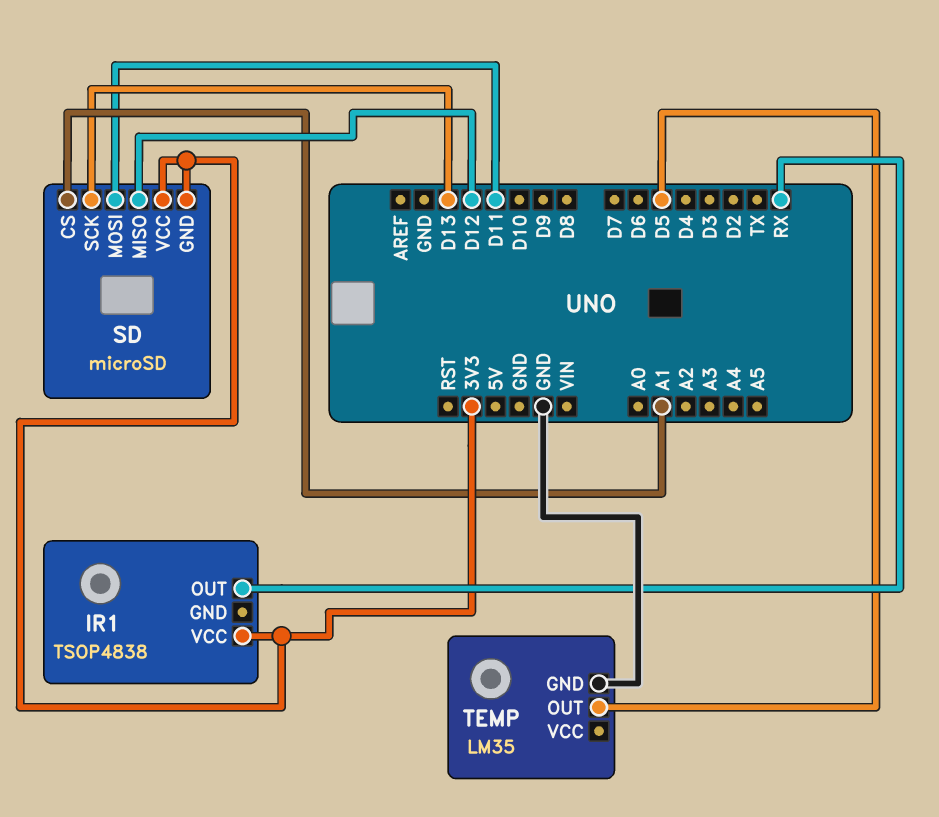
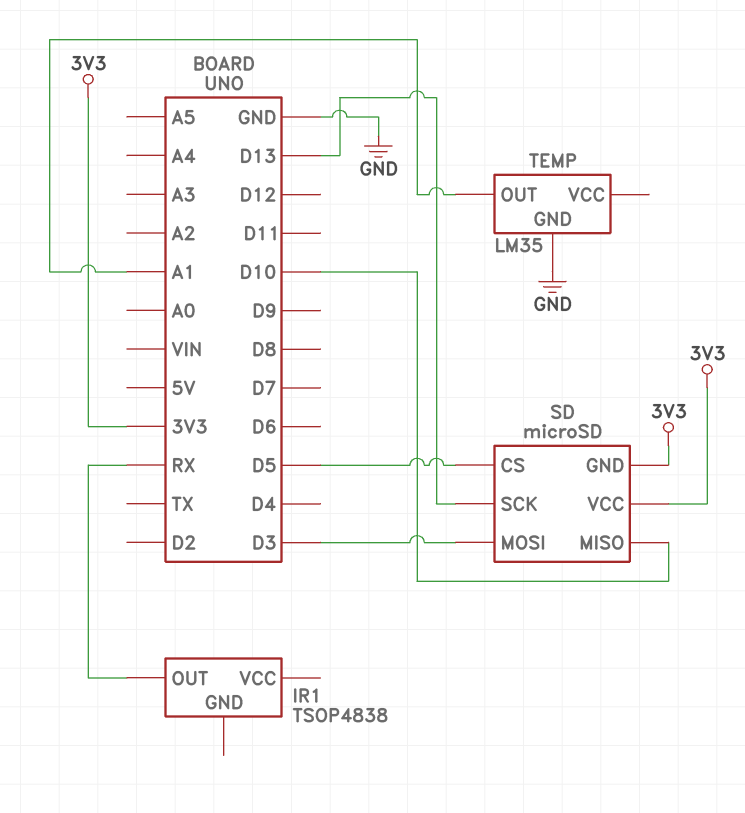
IR1 pin VCC: 3V3 -> none
SD pin CS: A1 -> D5
SD pin MISO: D12 -> D10
SD pin MOSI: D11 -> D3
TEMP pin OUT: D5 -> A1

